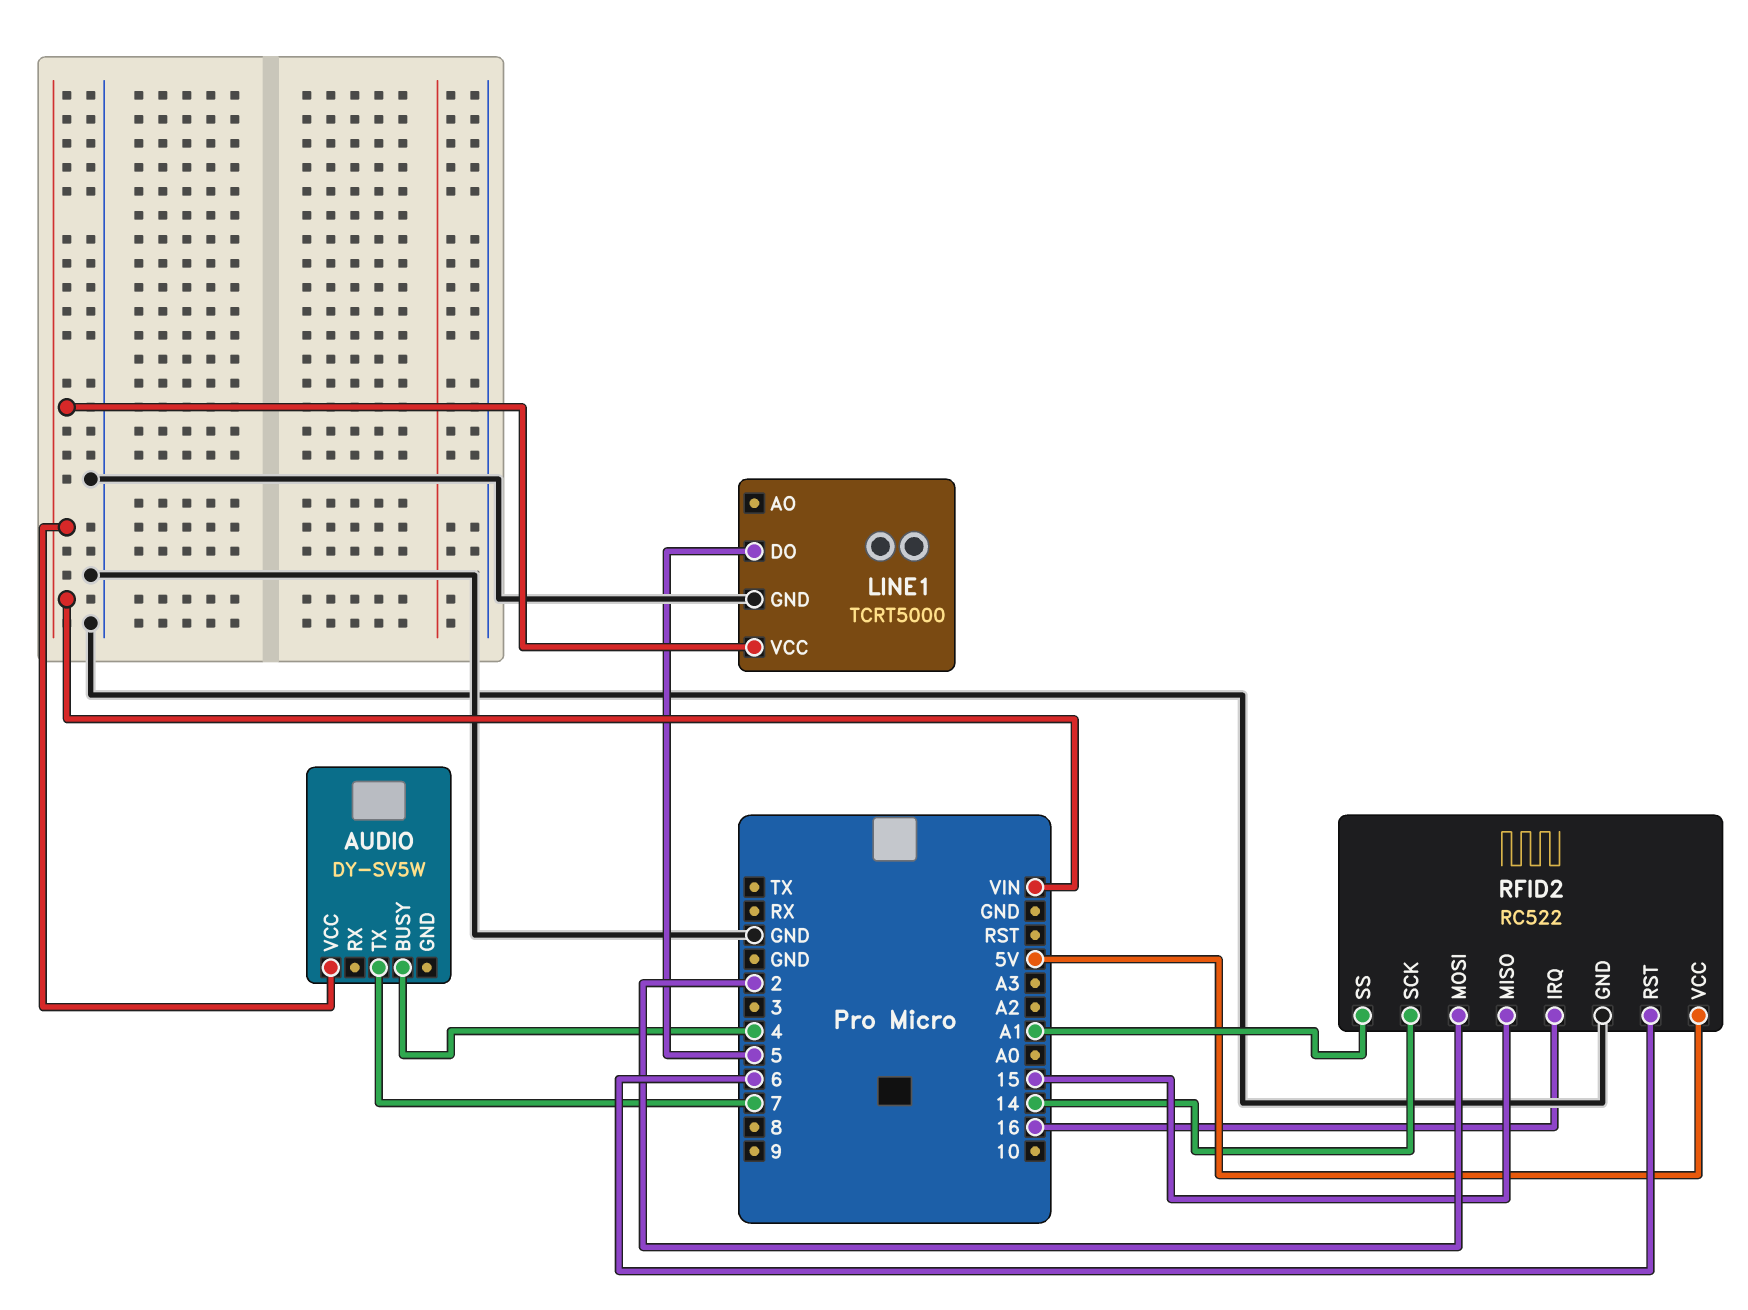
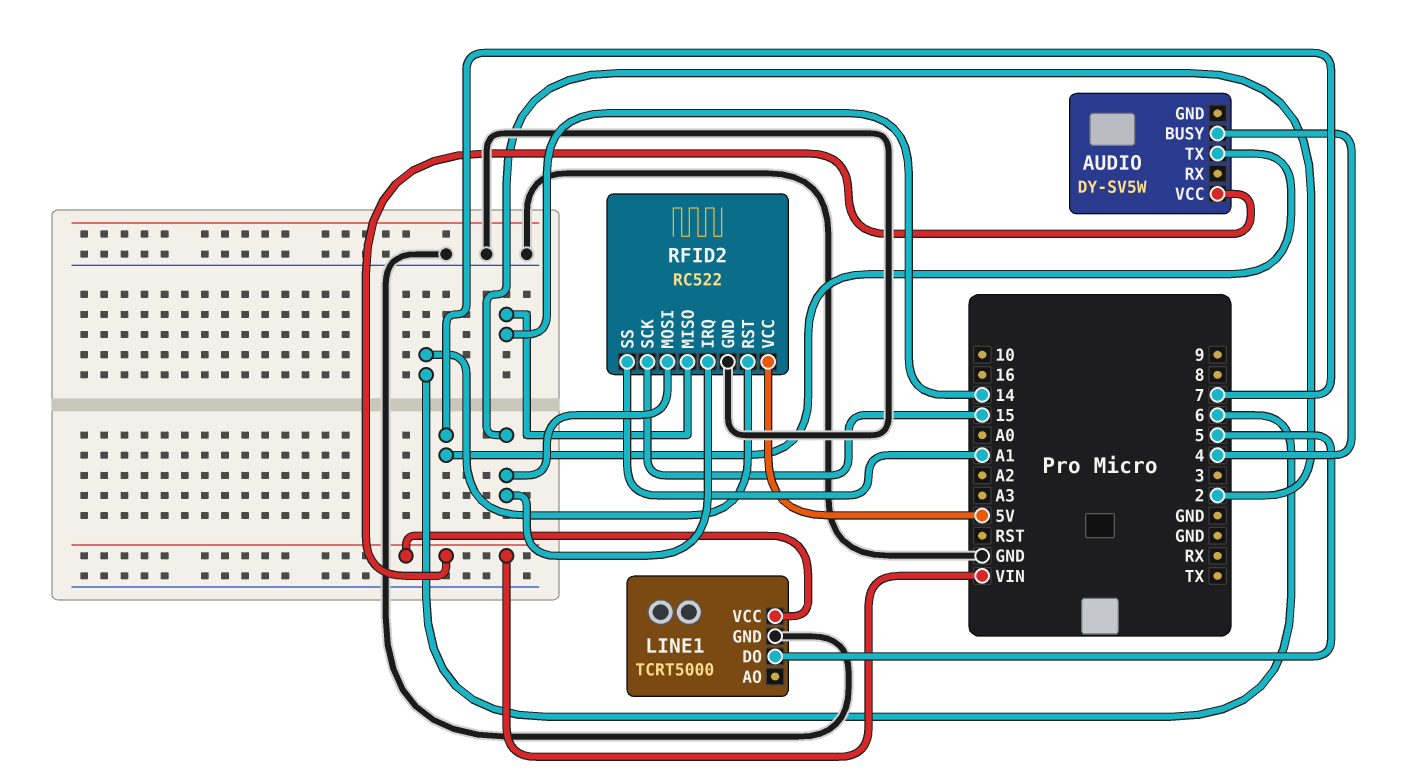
RFID2 pin IRQ: 16 -> 2
RFID2 pin MISO: 15 -> 14
RFID2 pin SCK: 14 -> 15

